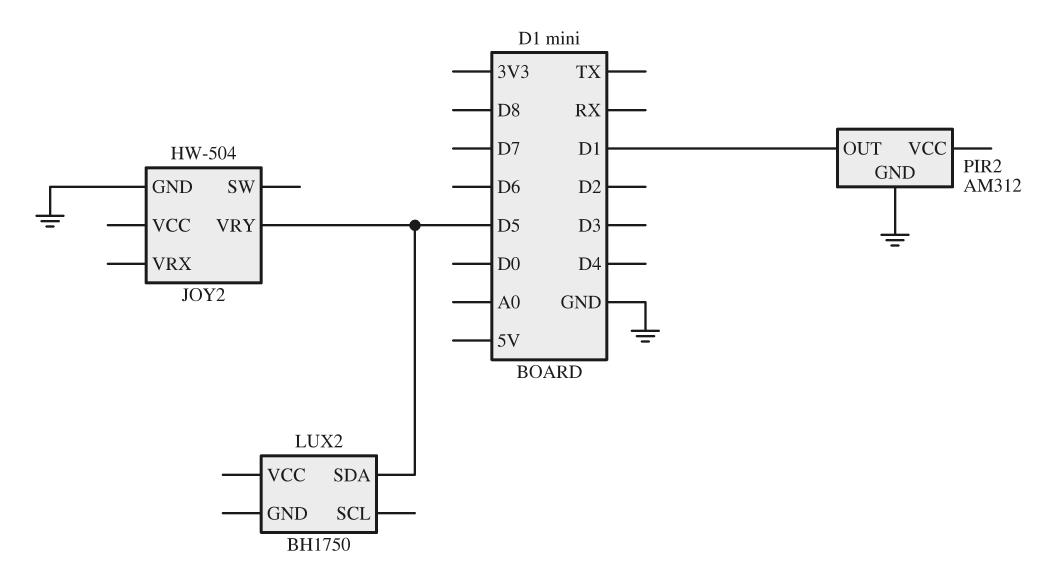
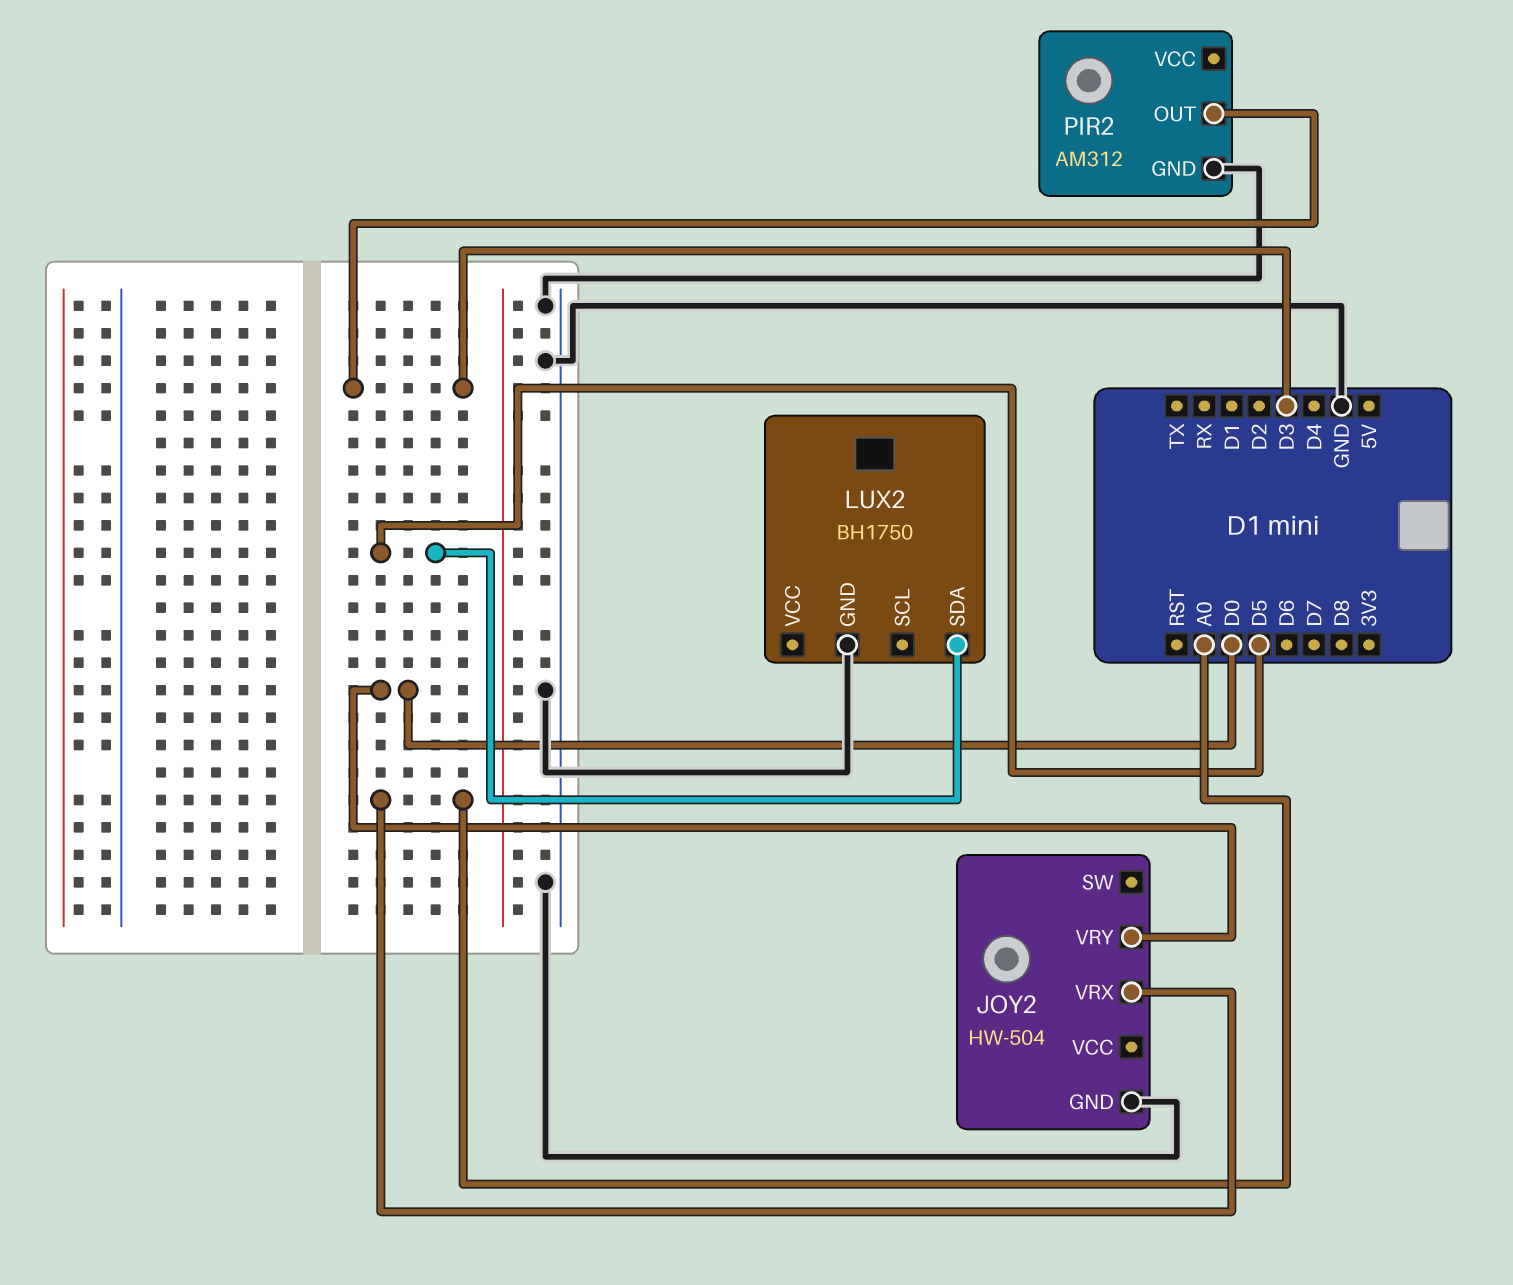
JOY2 pin VRX: none -> A0
JOY2 pin VRY: D5 -> D0
LUX2 pin GND: none -> GND
PIR2 pin OUT: D1 -> D3

